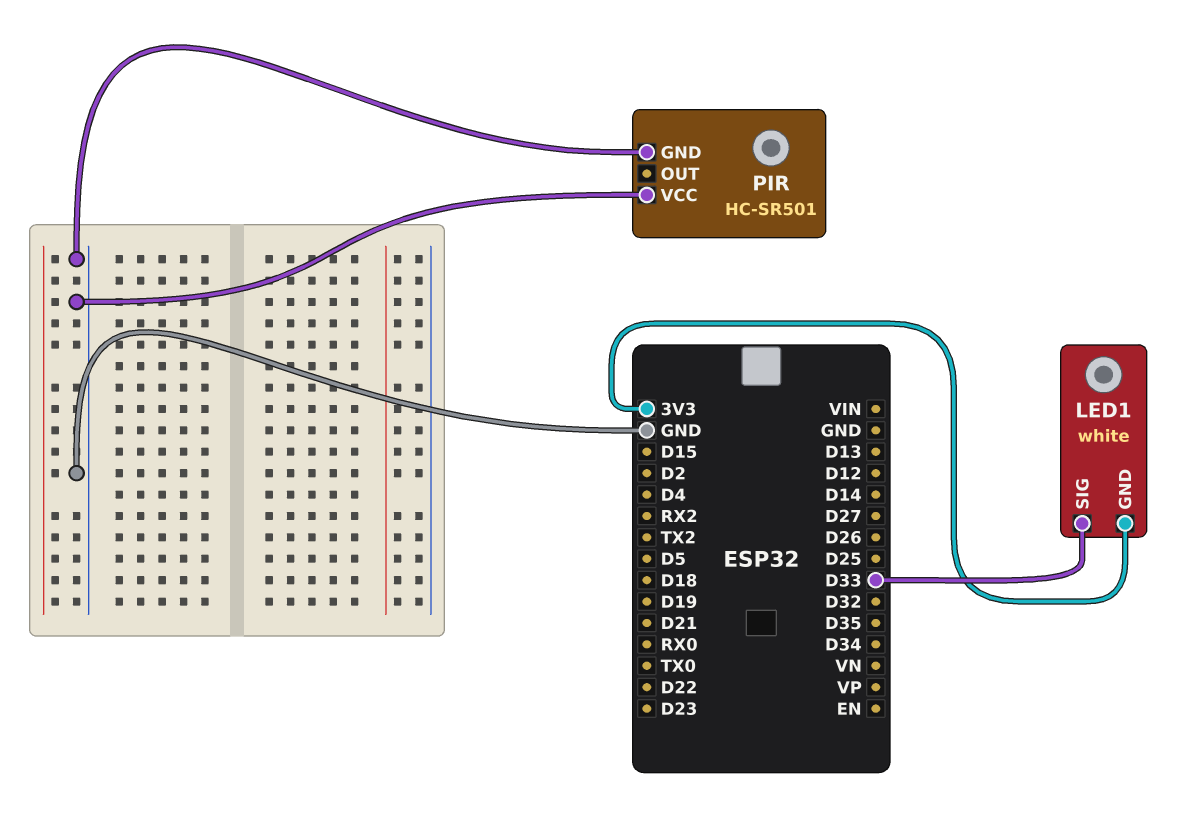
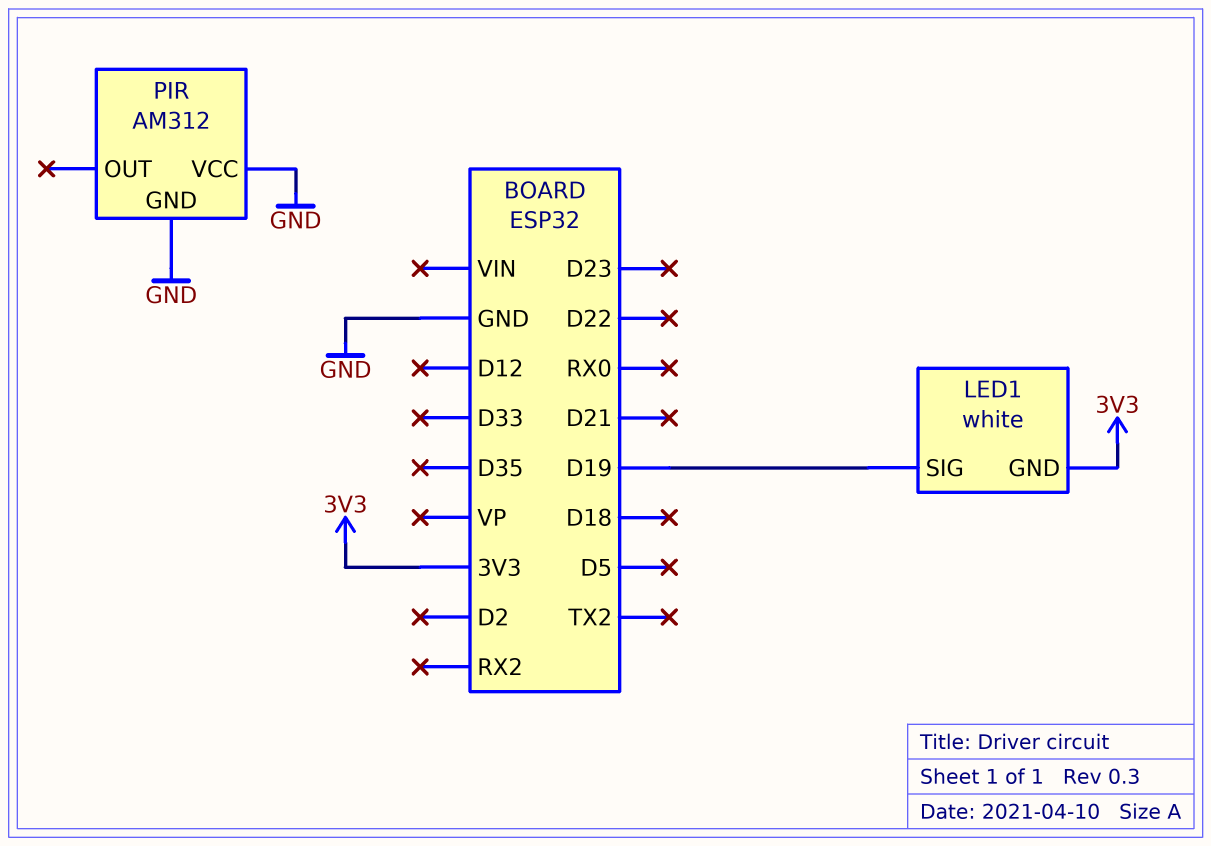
LED1 pin SIG: D33 -> D19
PIR: HC-SR501 -> AM312

